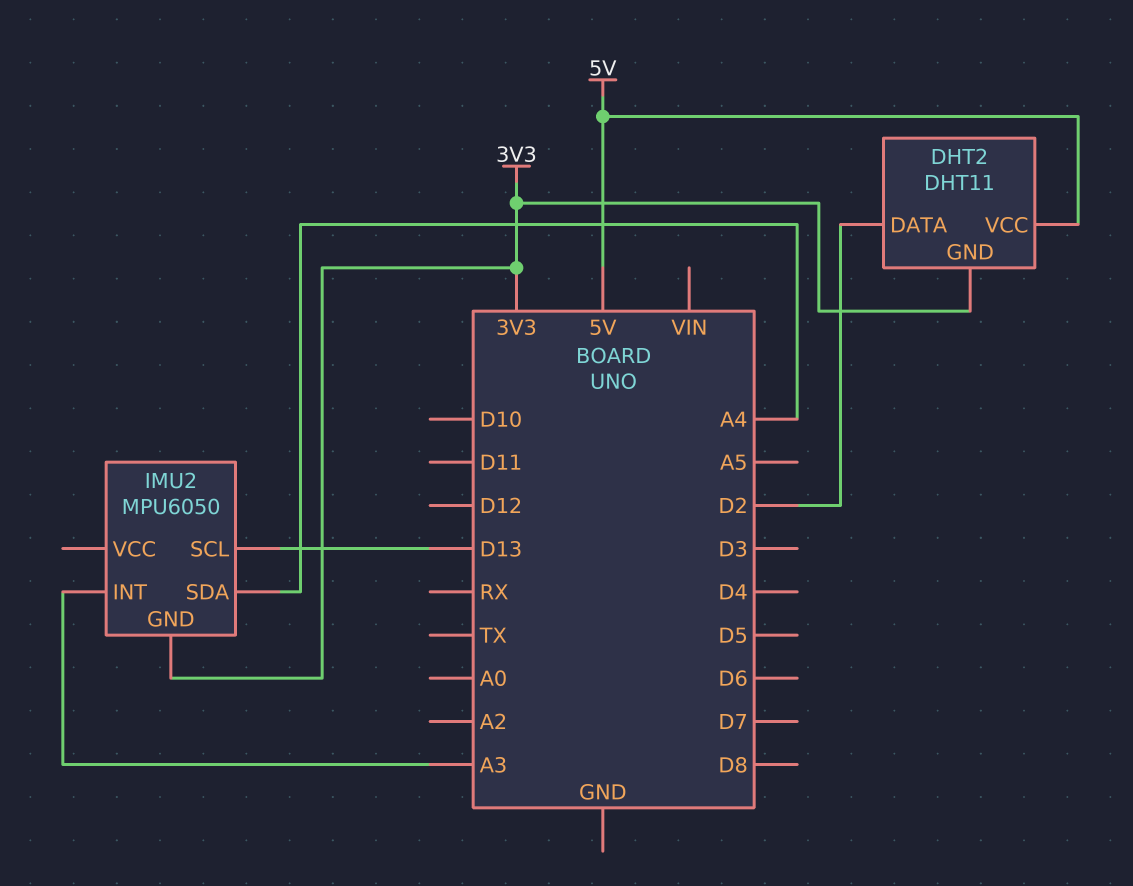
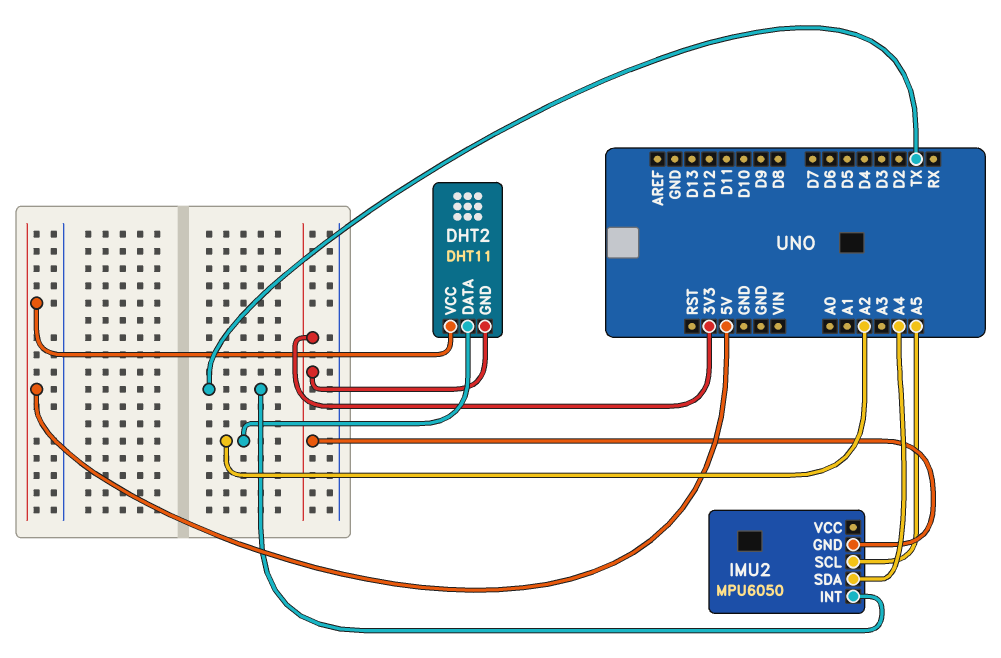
DHT2 pin DATA: D2 -> A2
IMU2 pin INT: A3 -> TX
IMU2 pin SCL: D13 -> A5

